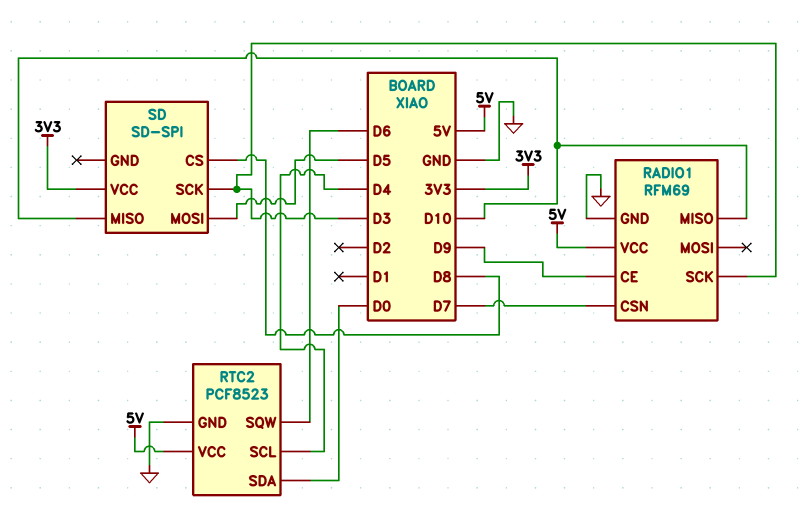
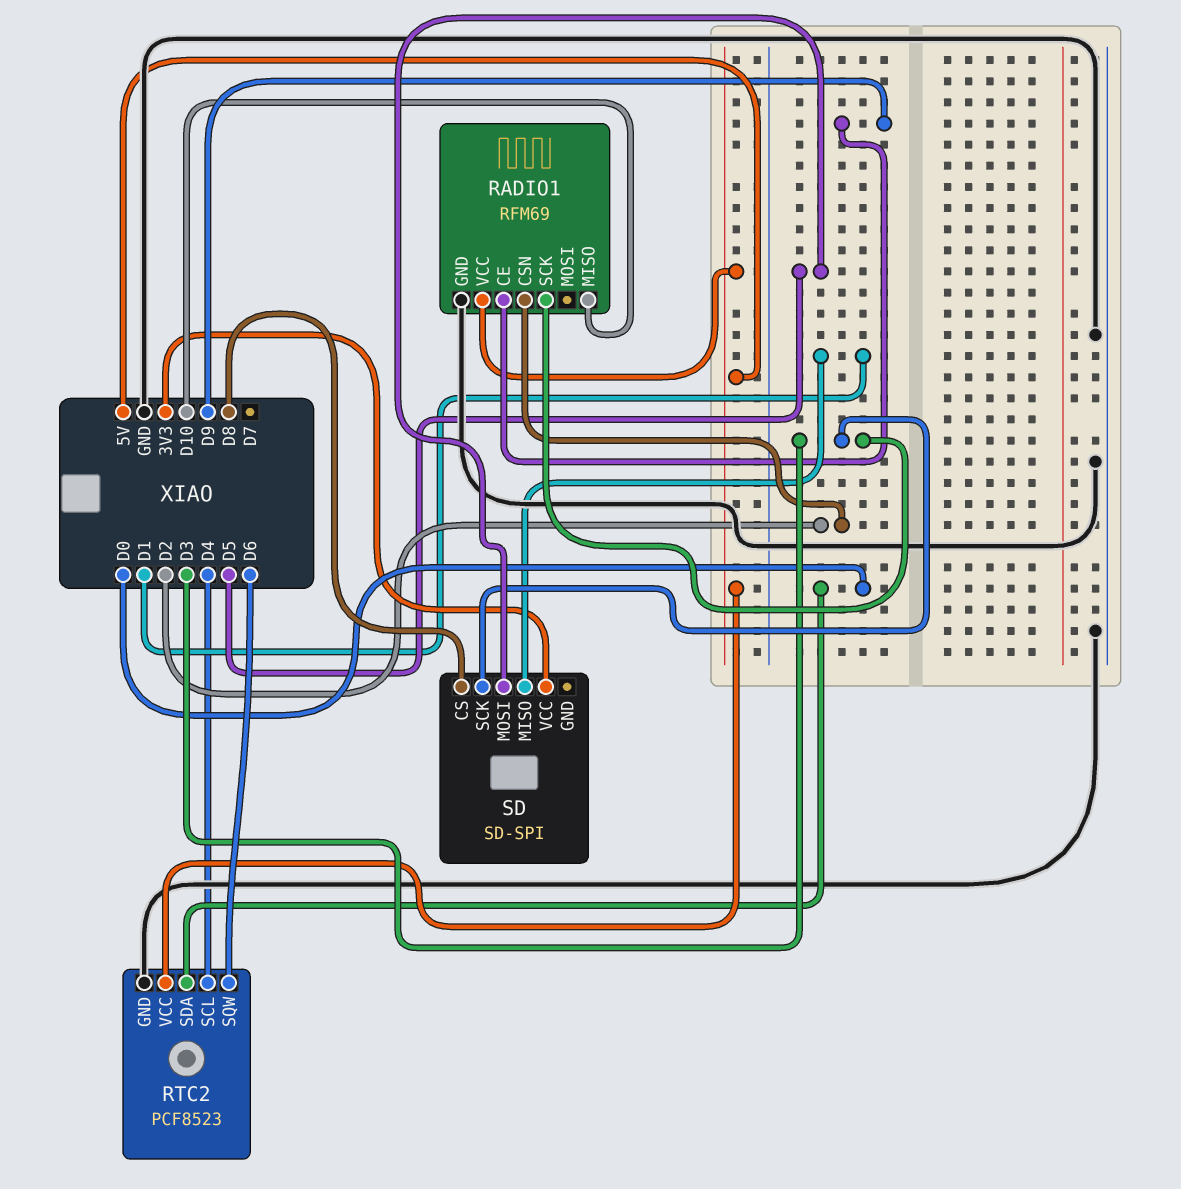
RADIO1 pin CSN: D7 -> D2
SD pin MISO: D10 -> D1

